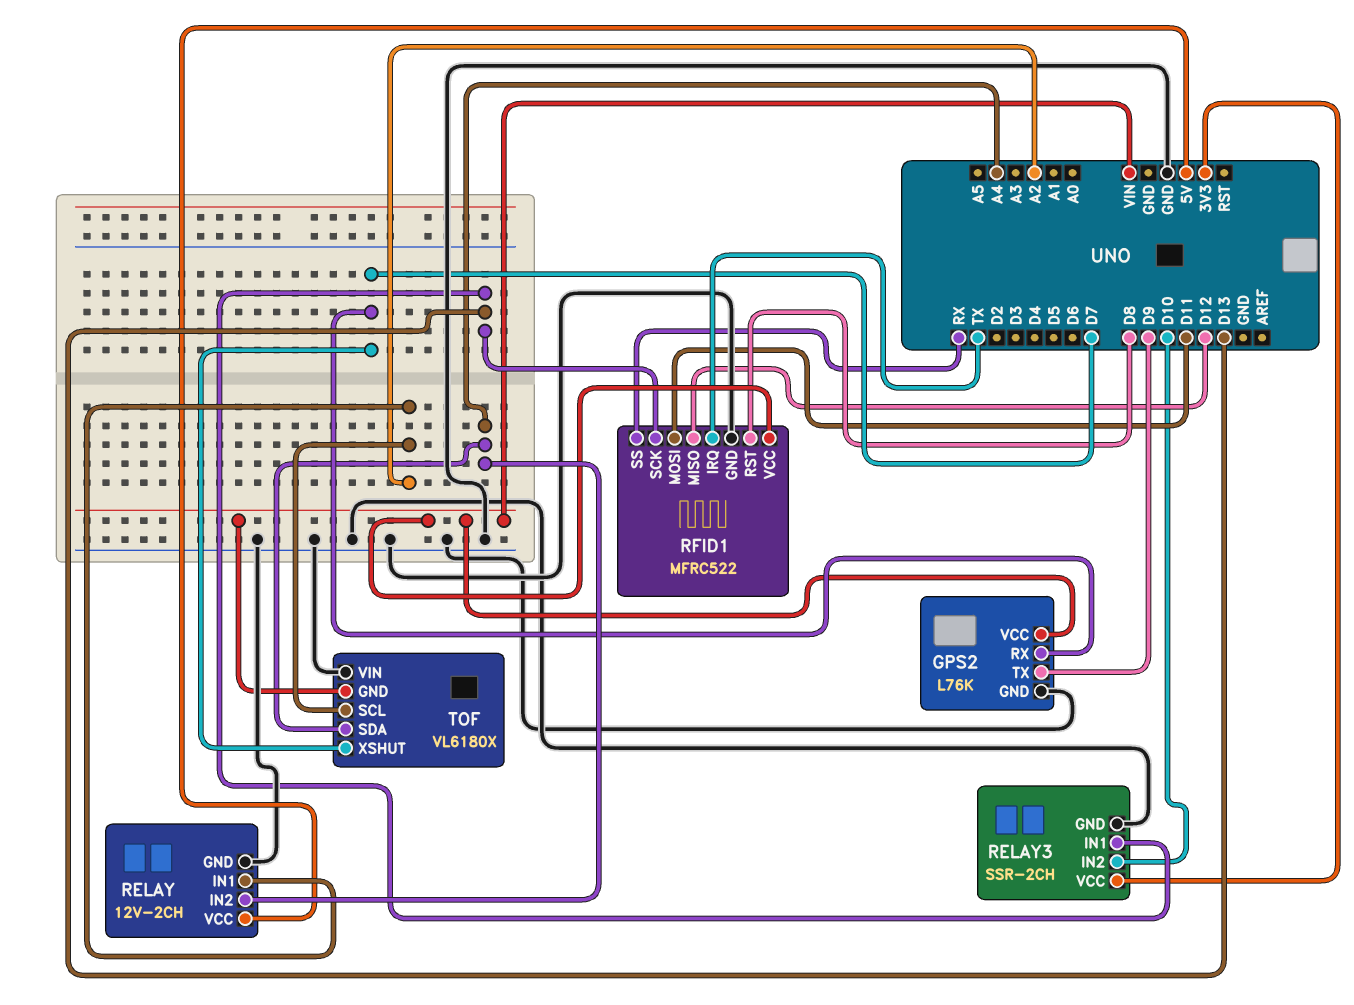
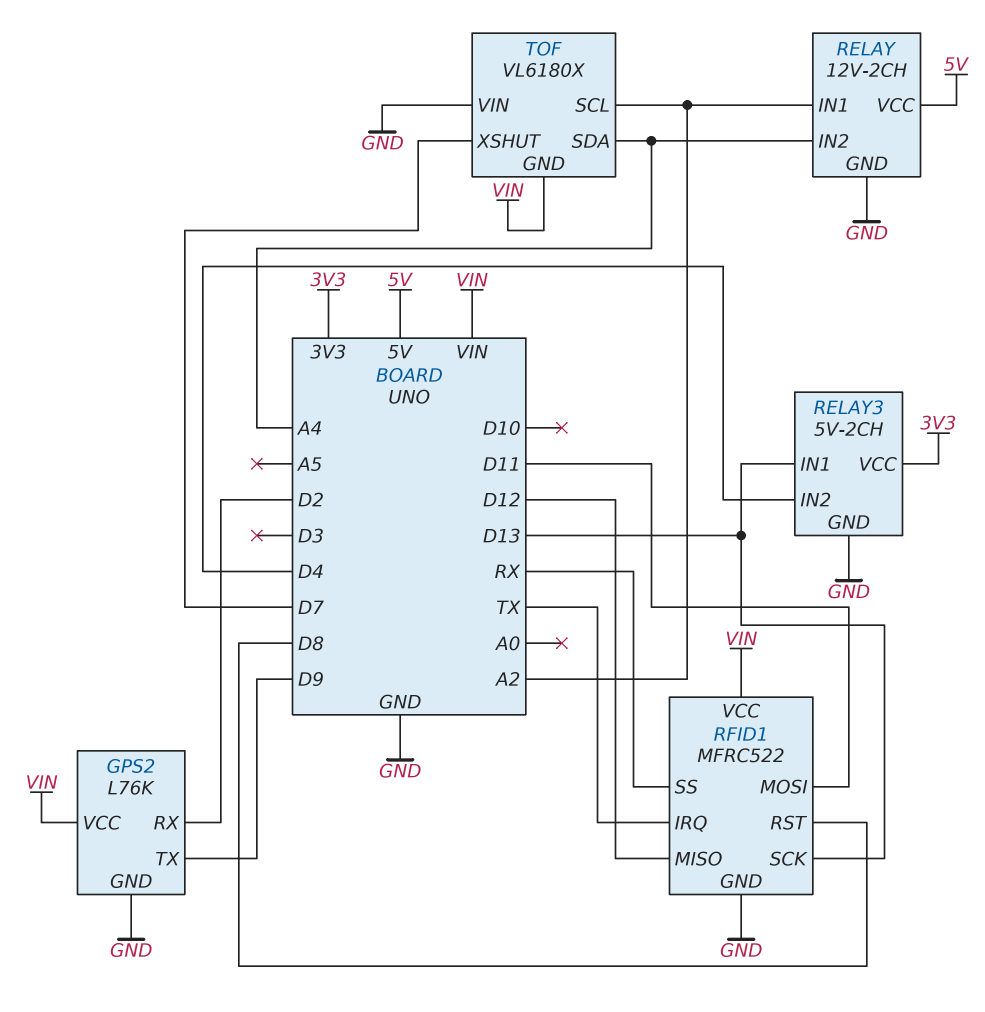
GPS2 pin RX: D7 -> D2
RELAY3: SSR-2CH -> 5V-2CH
RELAY3 pin IN2: D10 -> D4

